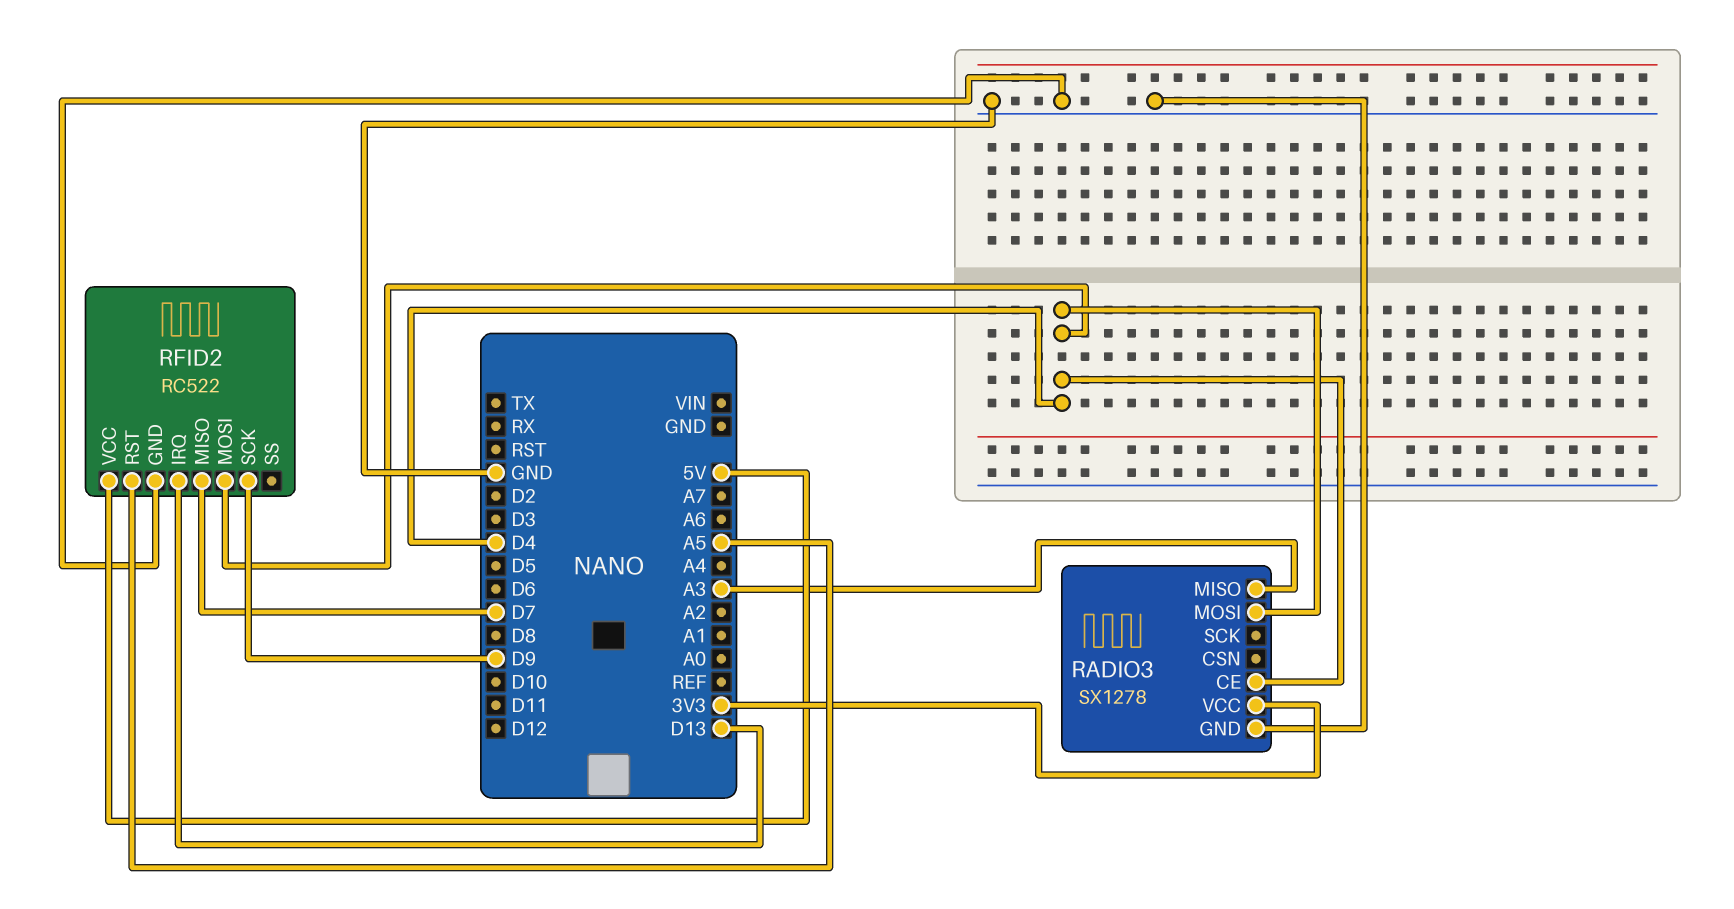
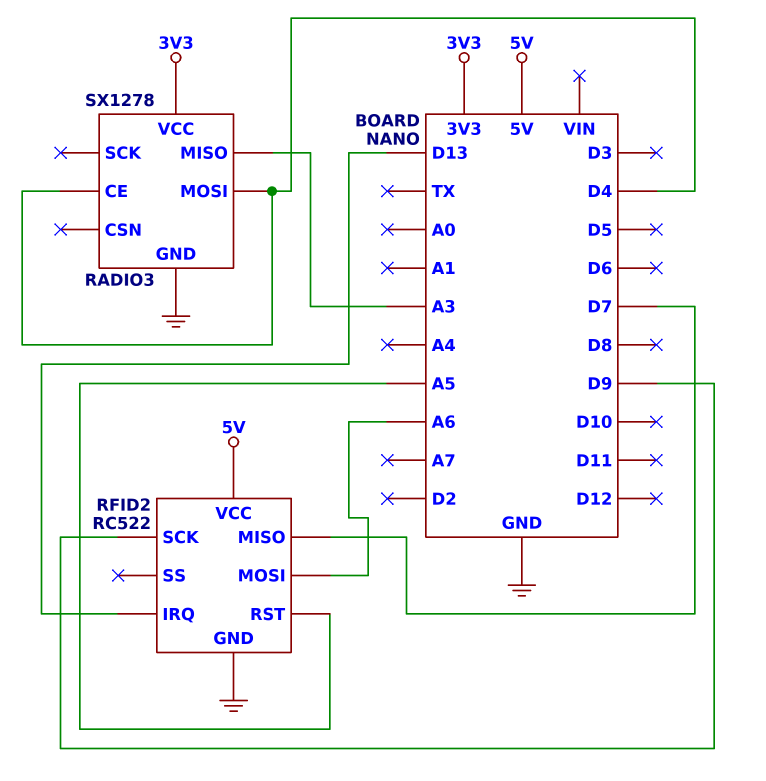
RFID2 pin MOSI: D4 -> A6

